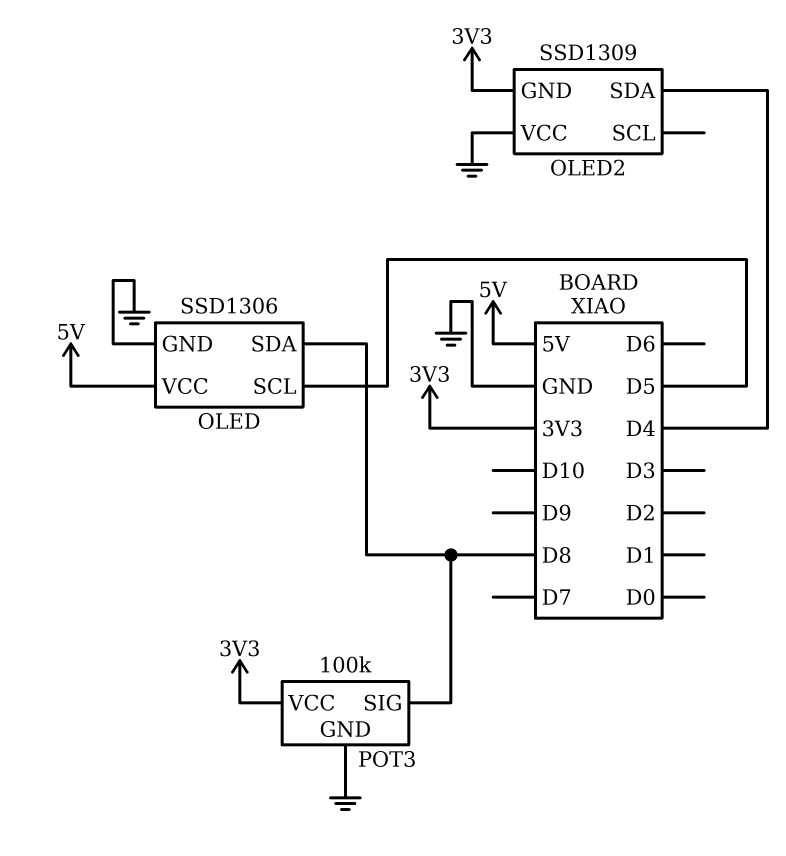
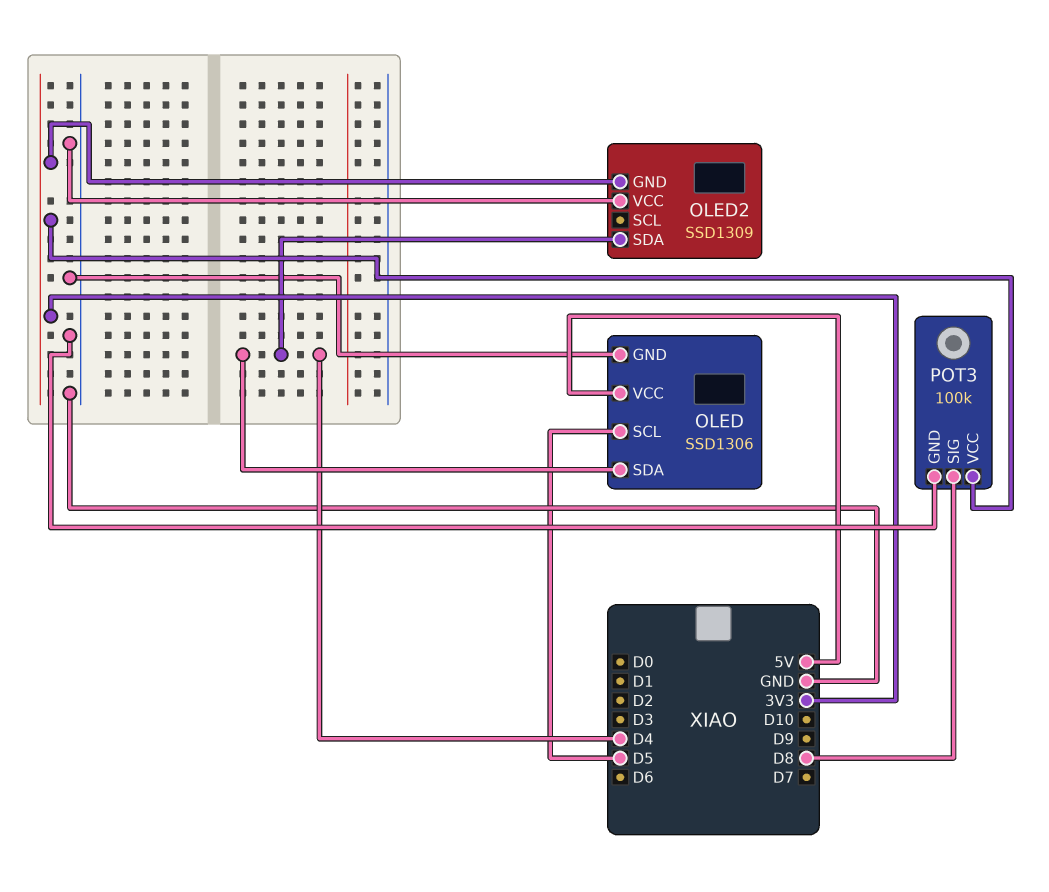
OLED pin SDA: D8 -> D4

